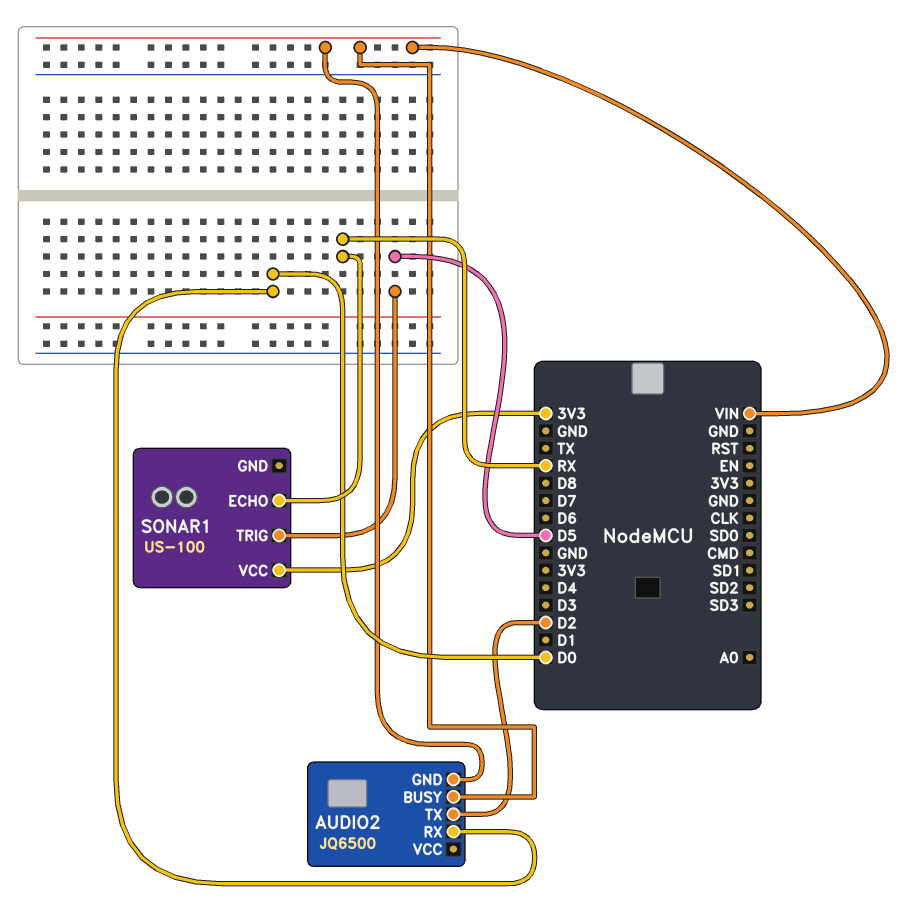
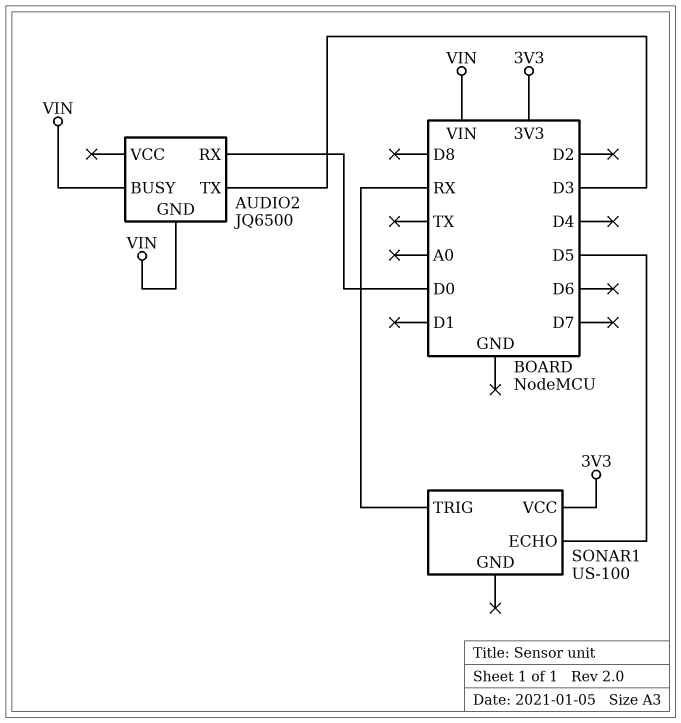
AUDIO2 pin TX: D2 -> D3
SONAR1 pin ECHO: RX -> D5
SONAR1 pin TRIG: D5 -> RX

